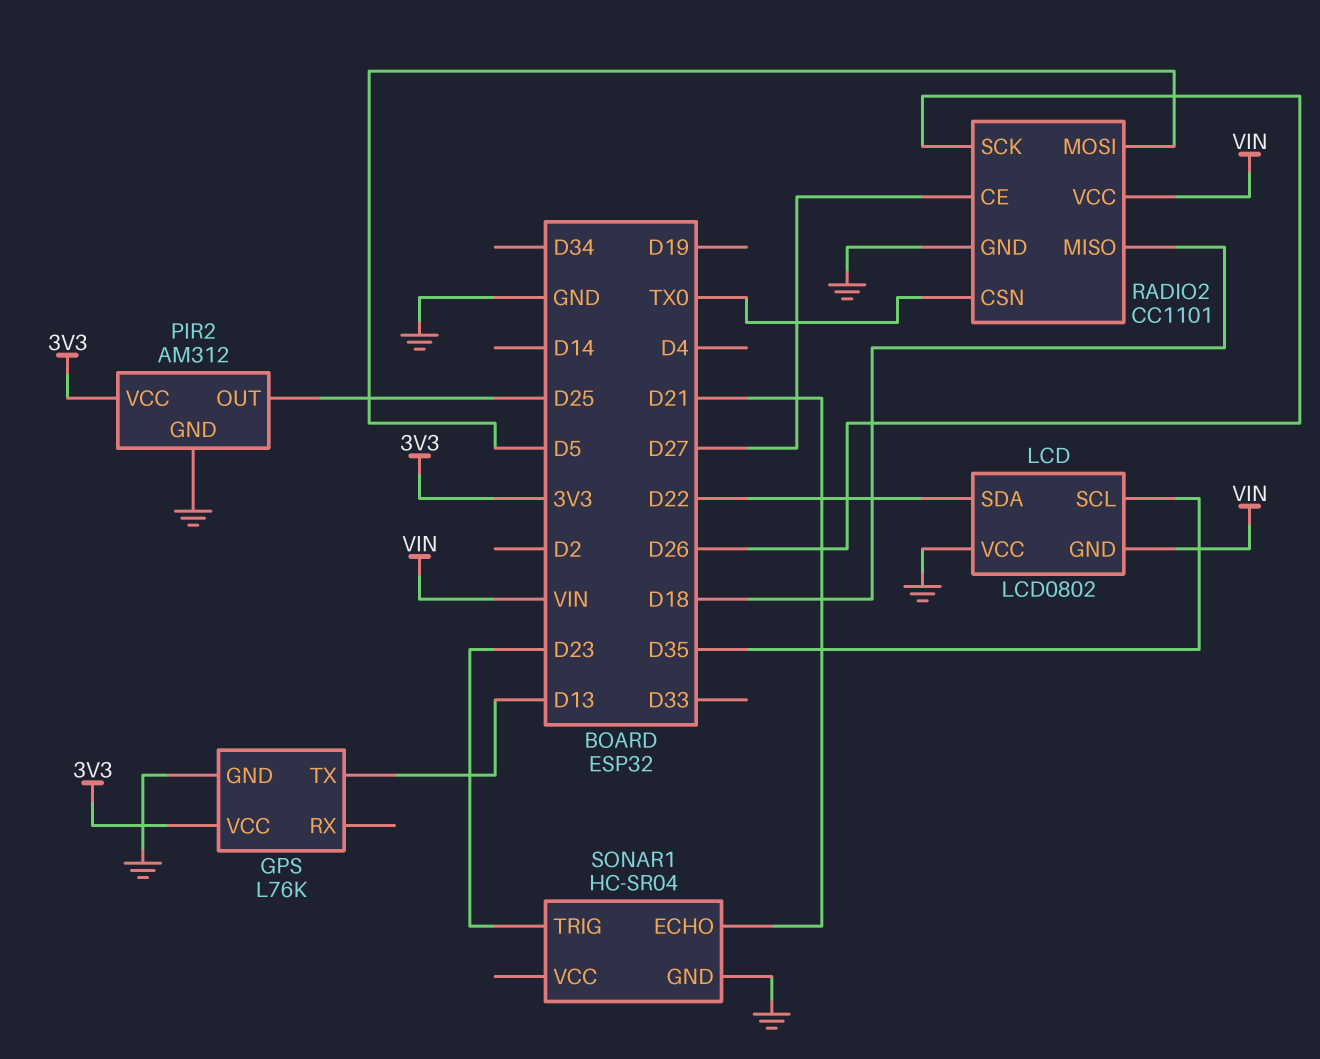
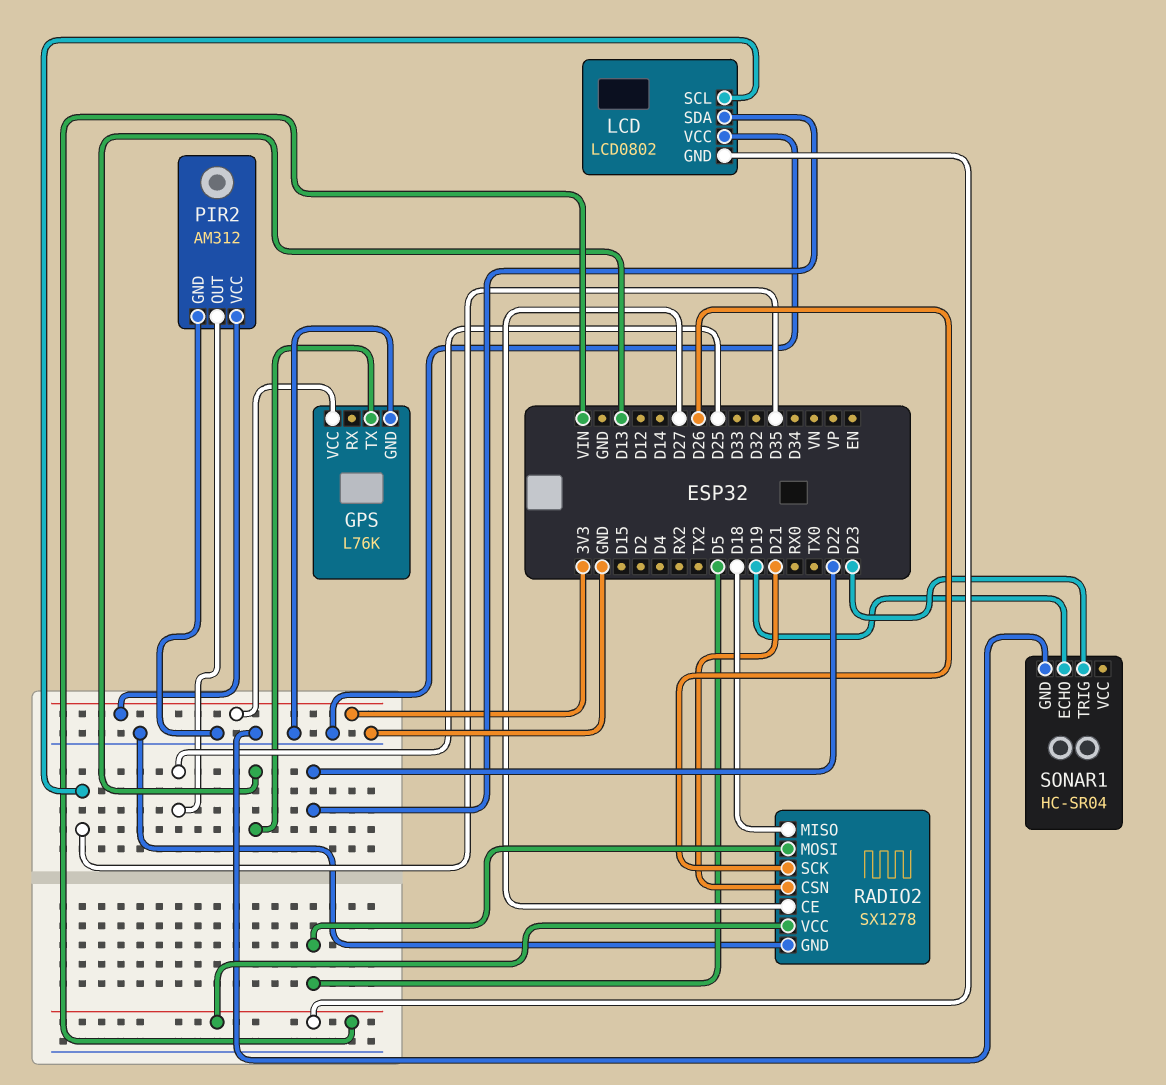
RADIO2: CC1101 -> SX1278
RADIO2 pin CSN: TX0 -> D21
SONAR1 pin ECHO: D21 -> D19

